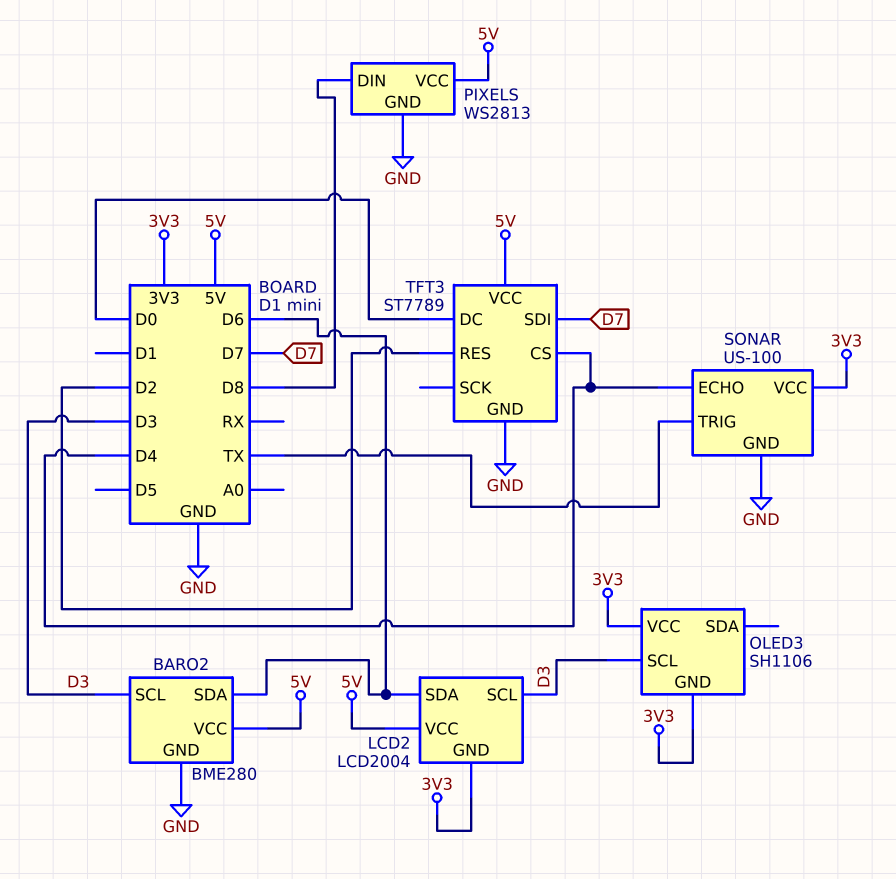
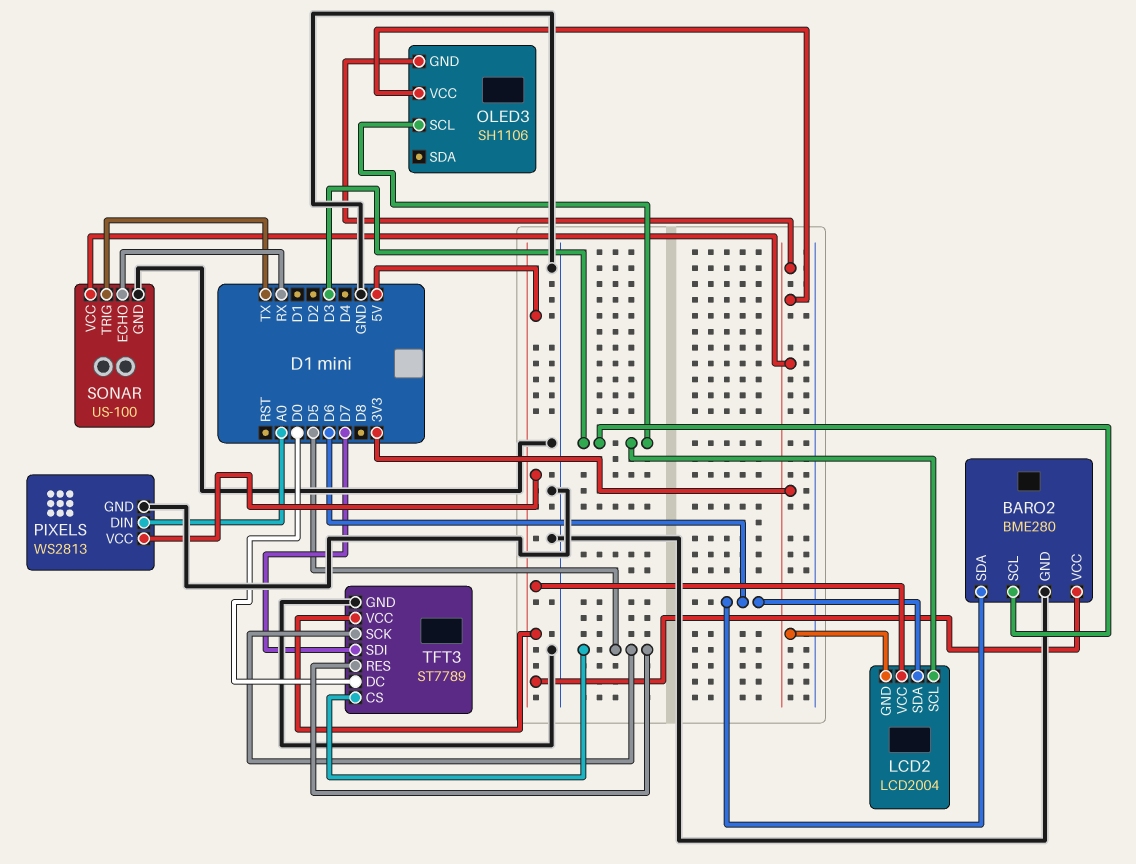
PIXELS pin DIN: D8 -> A0
SONAR pin ECHO: D4 -> RX
TFT3 pin CS: D4 -> D5
TFT3 pin RES: D2 -> D5
TFT3 pin SCK: none -> D5

